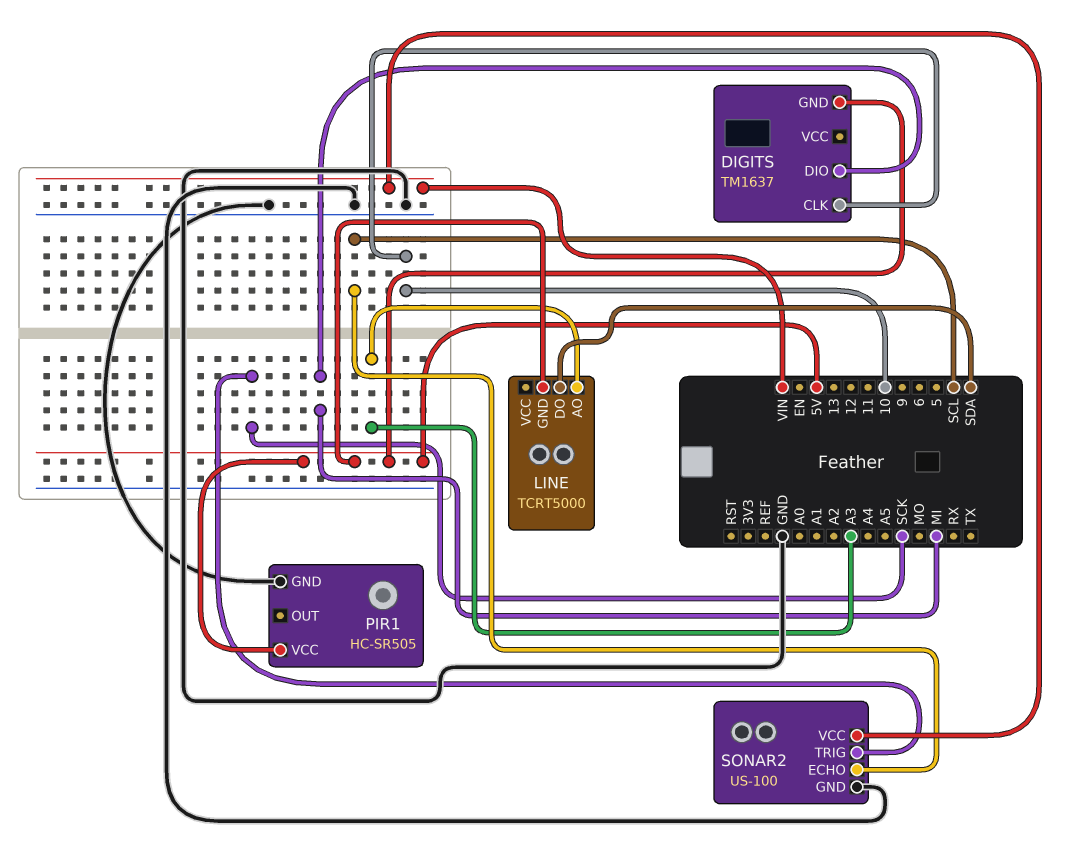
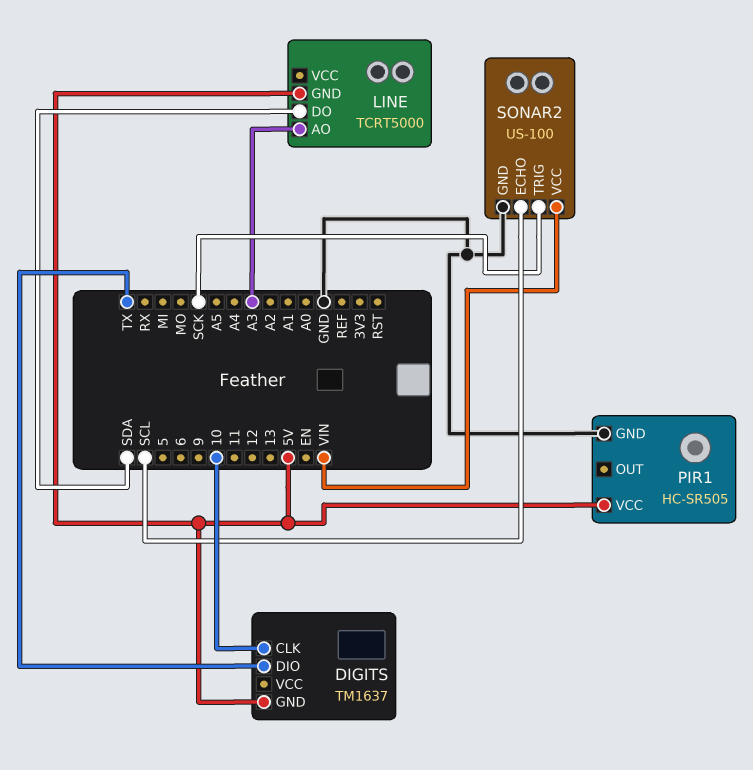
DIGITS pin DIO: MI -> TX

